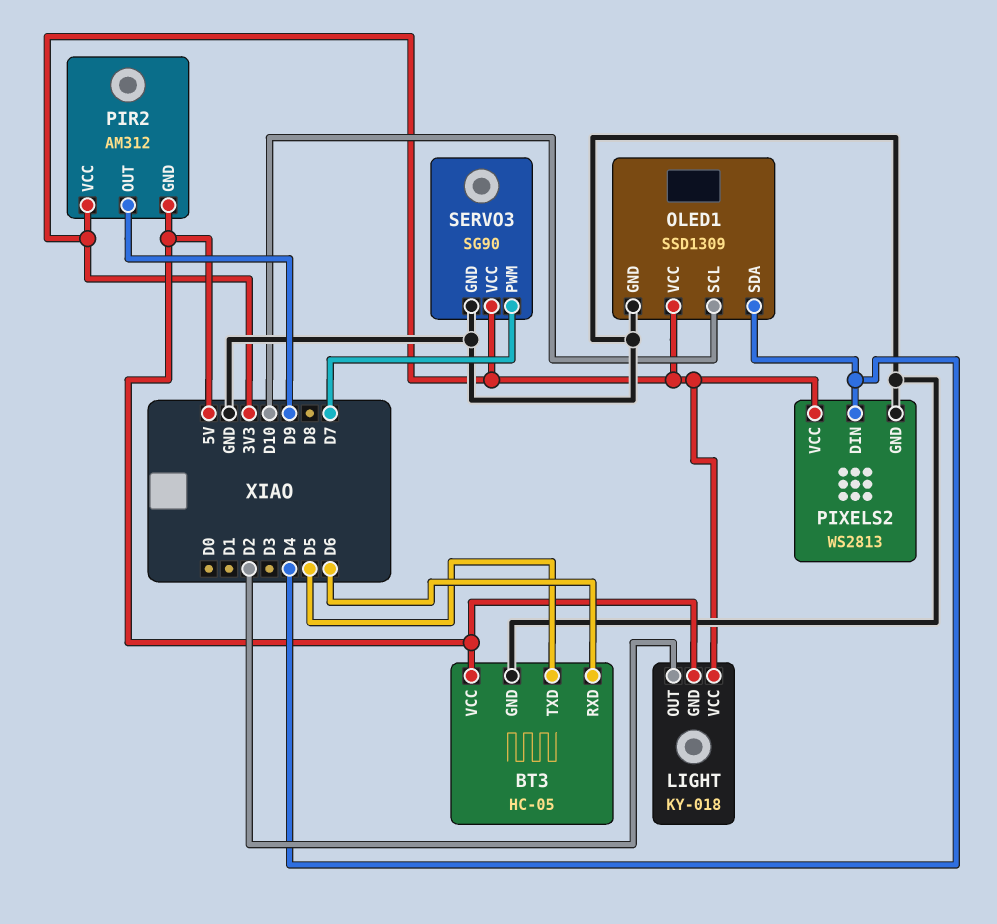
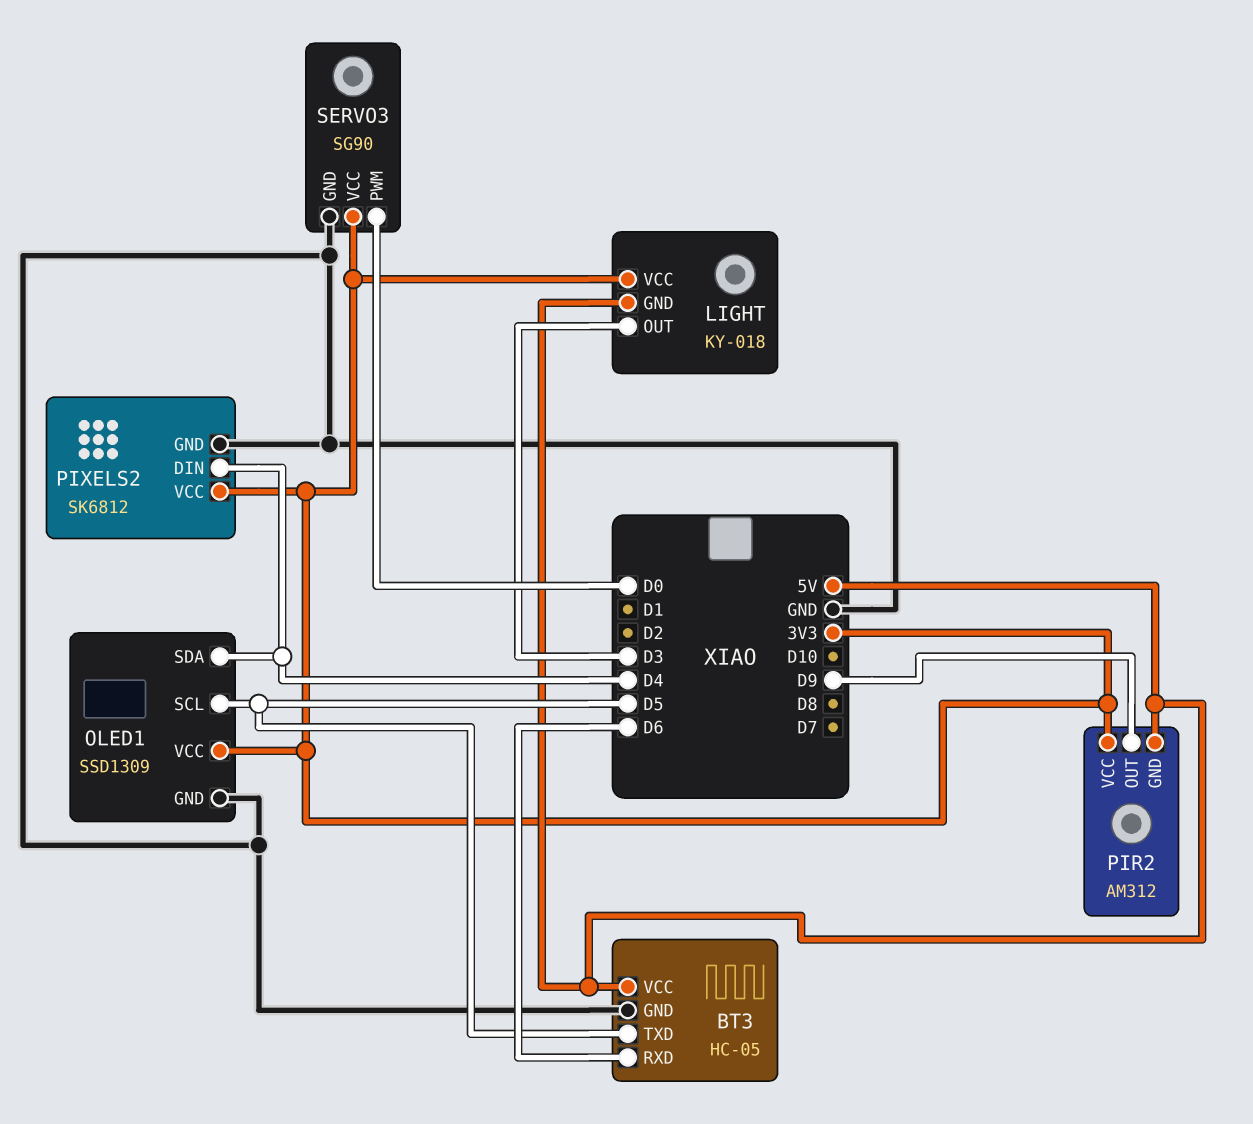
LIGHT pin OUT: D2 -> D3
OLED1 pin SCL: D10 -> D5
PIXELS2: WS2813 -> SK6812
SERVO3 pin PWM: D7 -> D0

